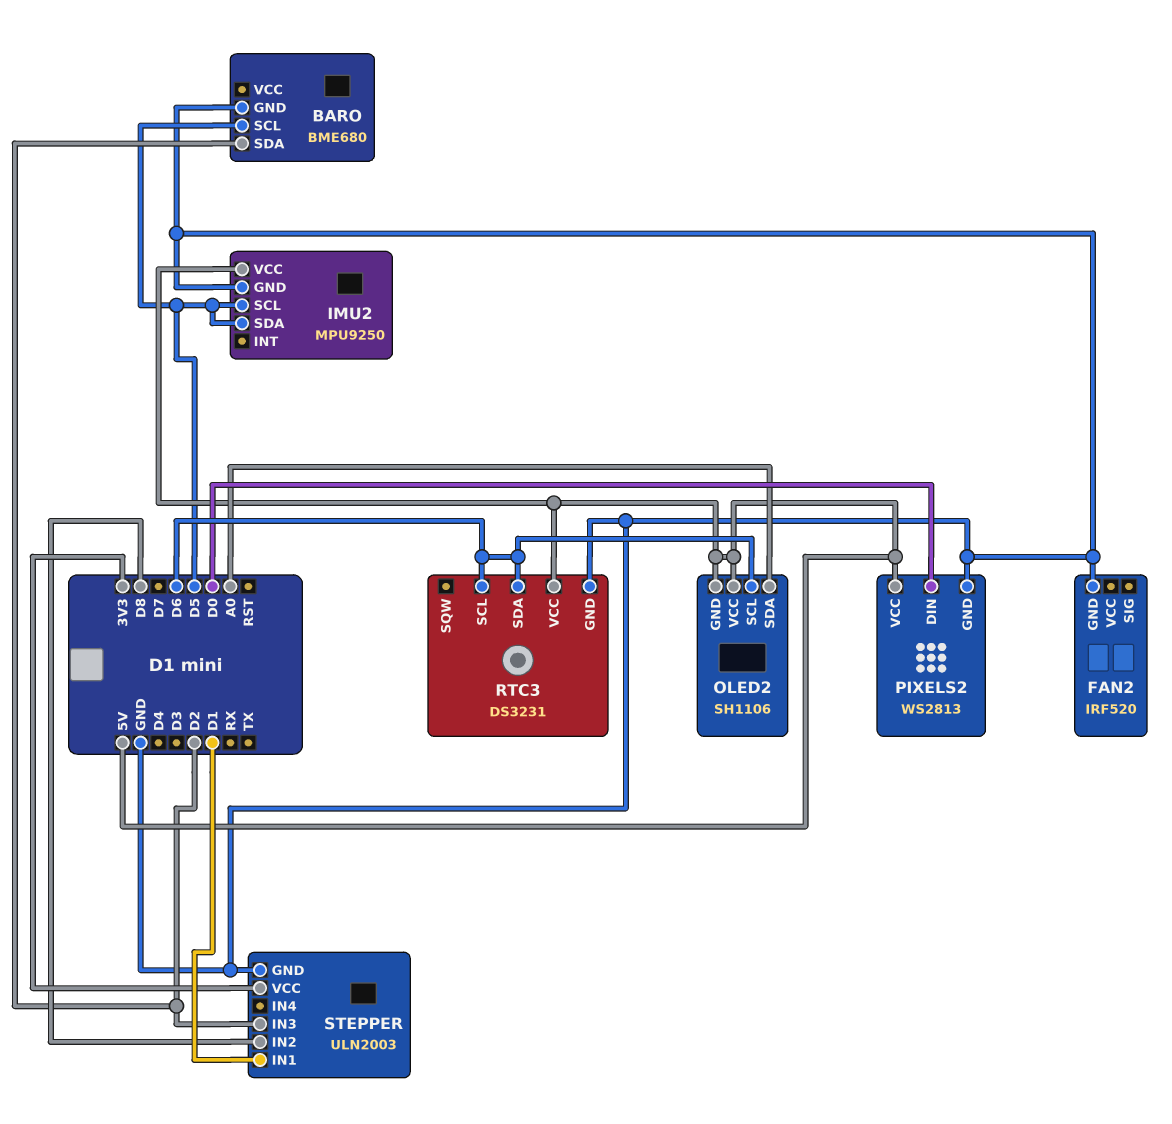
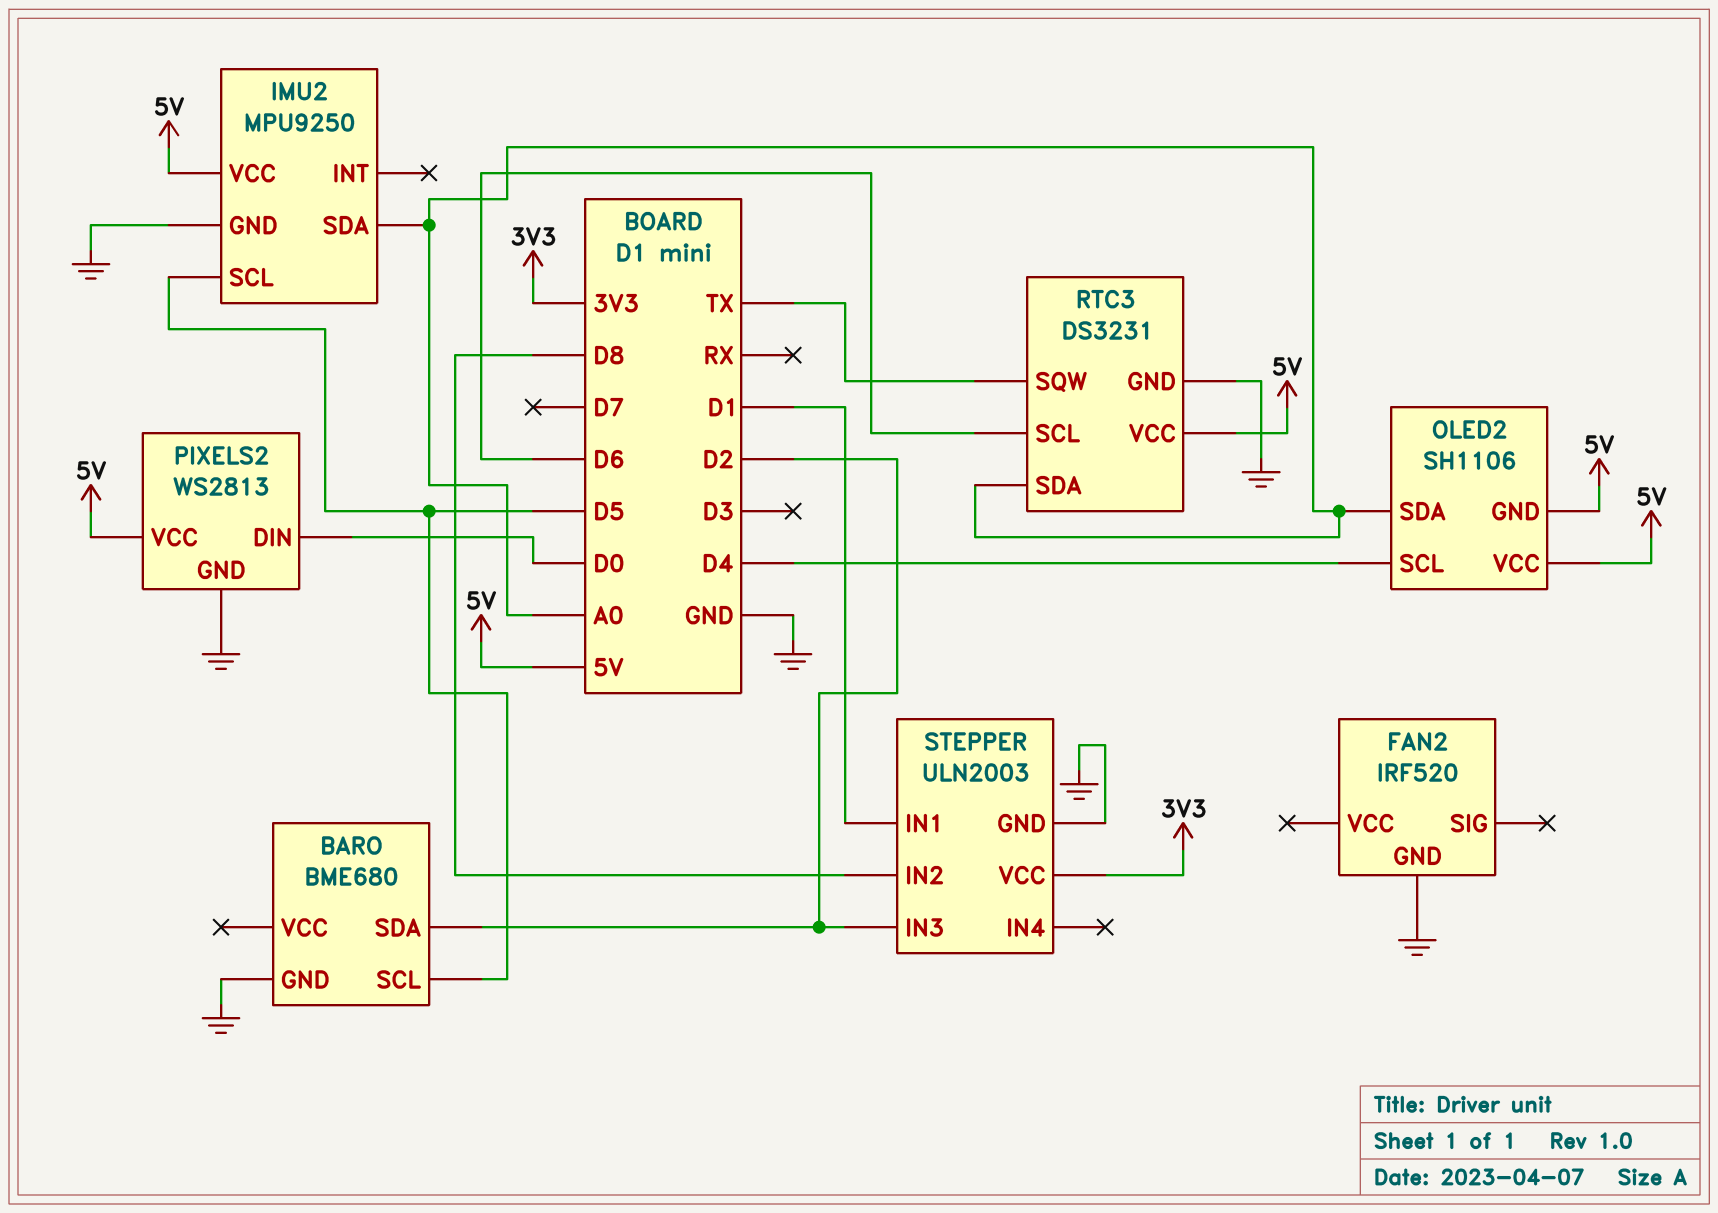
IMU2 pin SDA: D5 -> A0
OLED2 pin SCL: D6 -> D4
RTC3 pin SDA: D6 -> A0
RTC3 pin SQW: none -> TX

